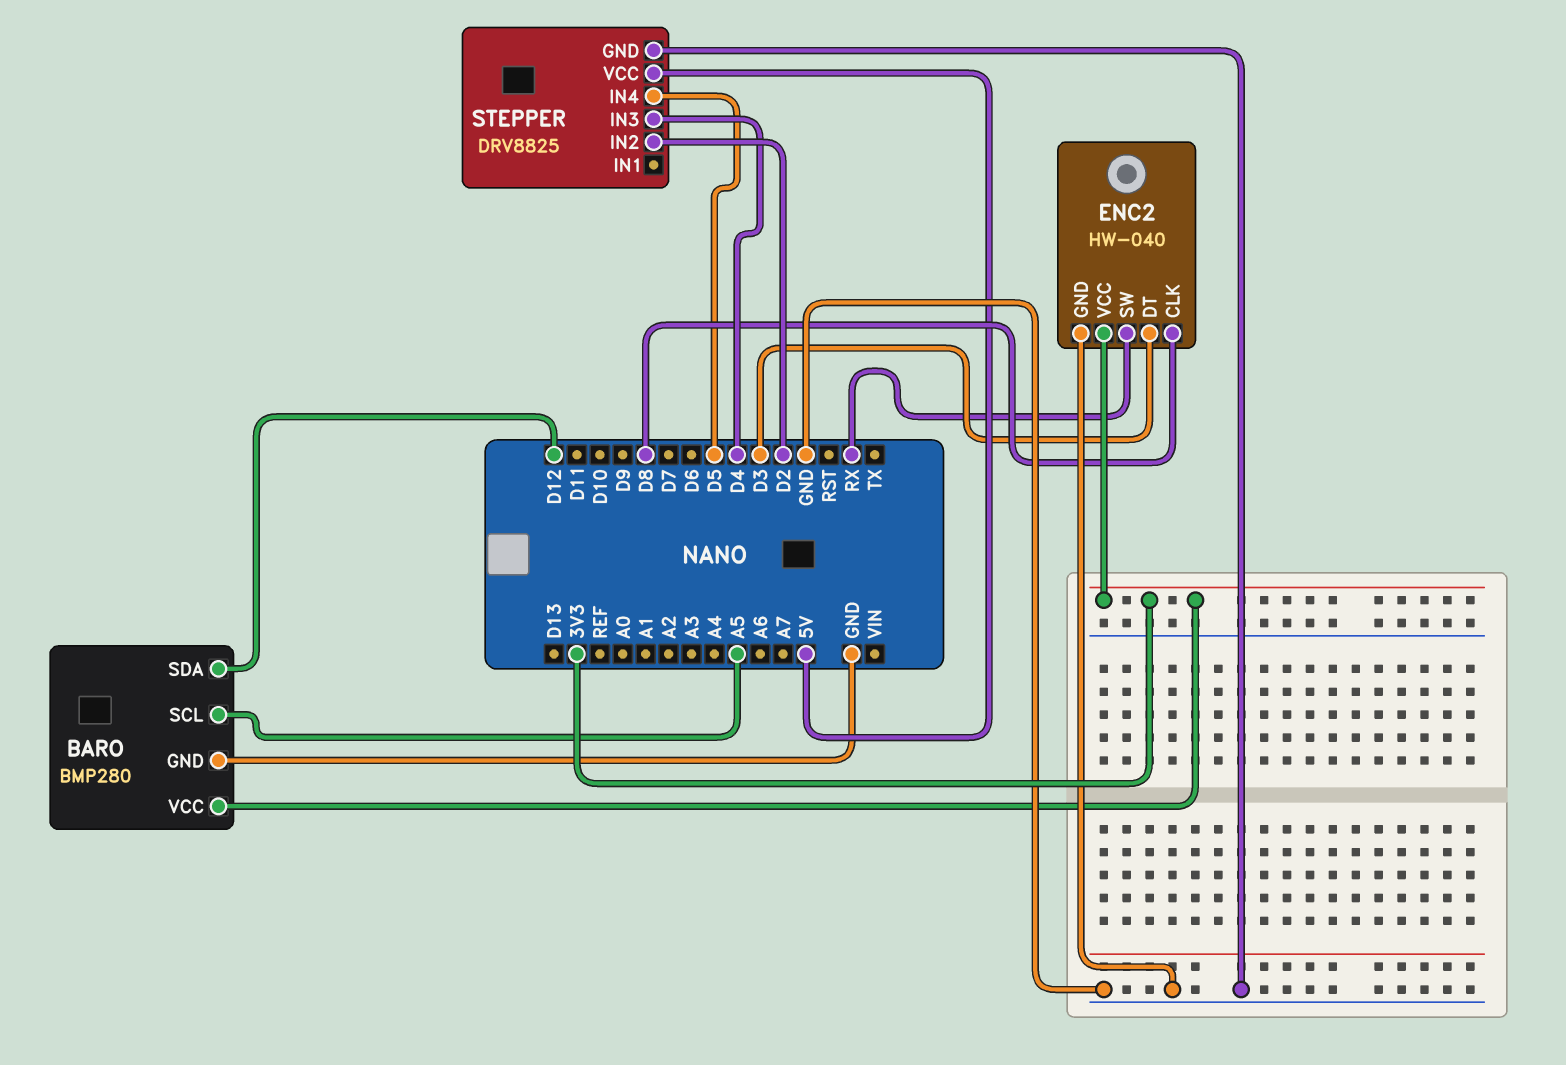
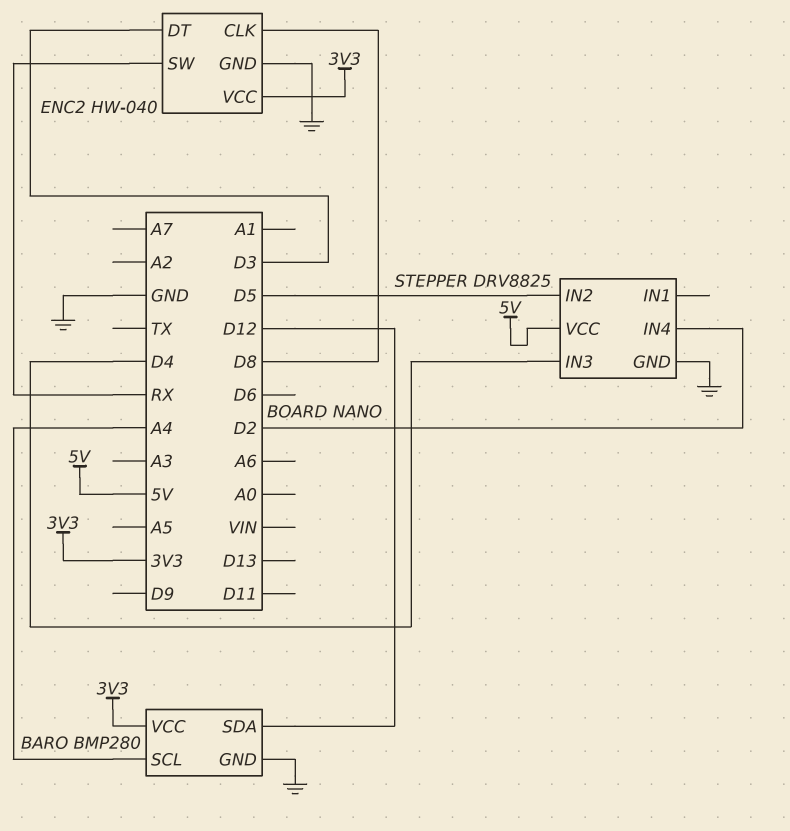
BARO pin SCL: A5 -> A4
STEPPER pin IN2: D2 -> D5
STEPPER pin IN4: D5 -> D2

